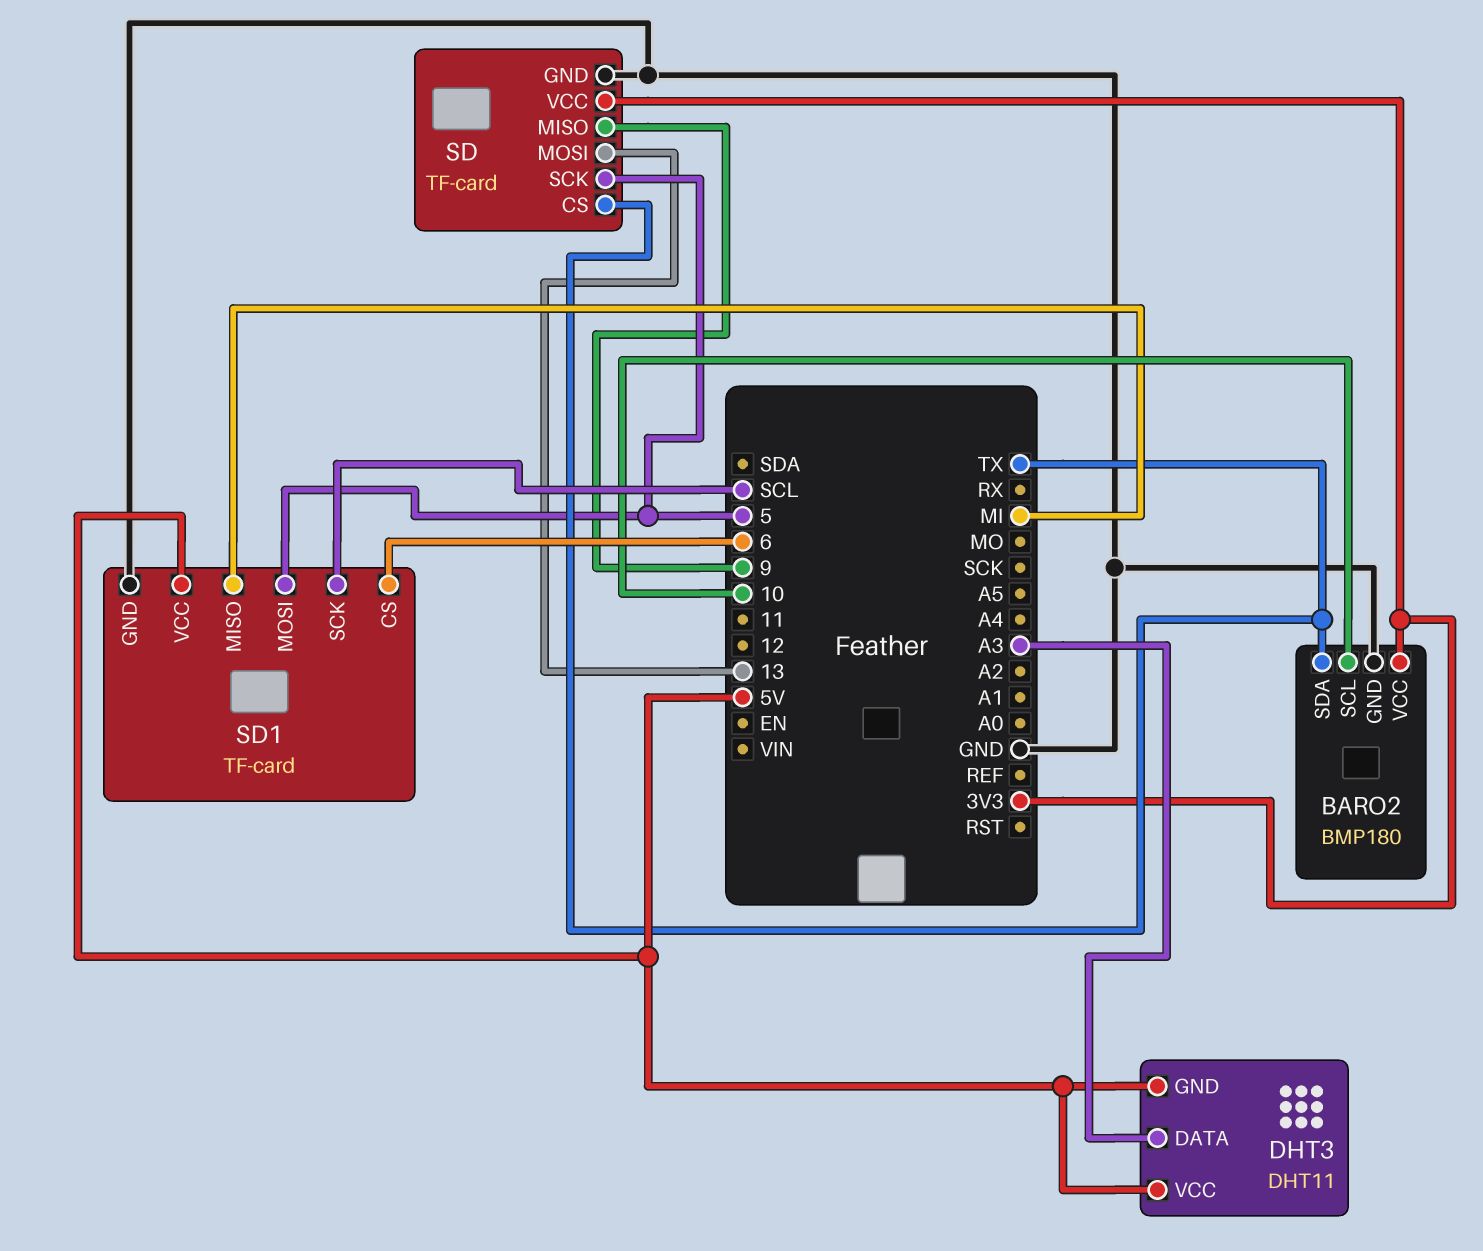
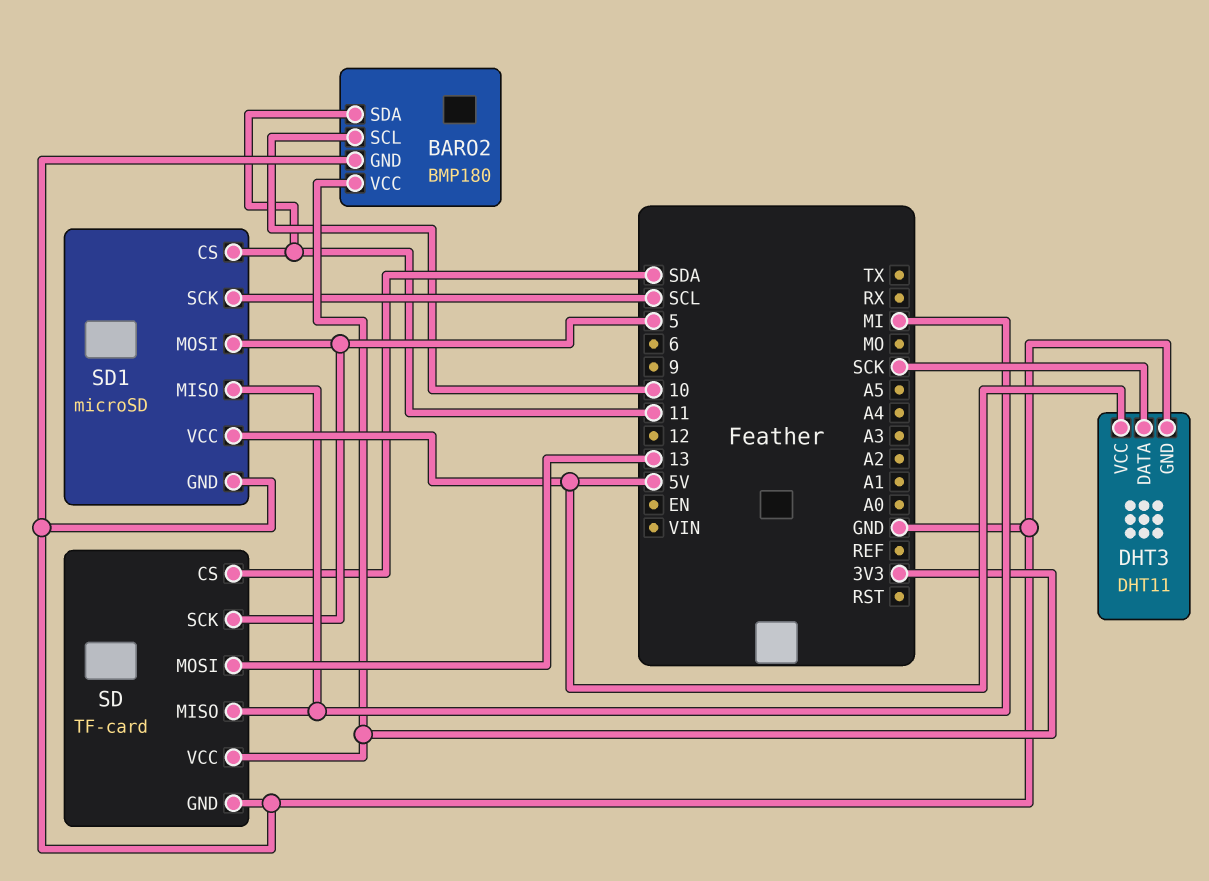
BARO2 pin SDA: TX -> 11
DHT3 pin DATA: A3 -> SCK
DHT3 pin GND: 5V -> GND
SD pin CS: TX -> SDA
SD pin MISO: 9 -> MI
SD1: TF-card -> microSD
SD1 pin CS: 6 -> 11

